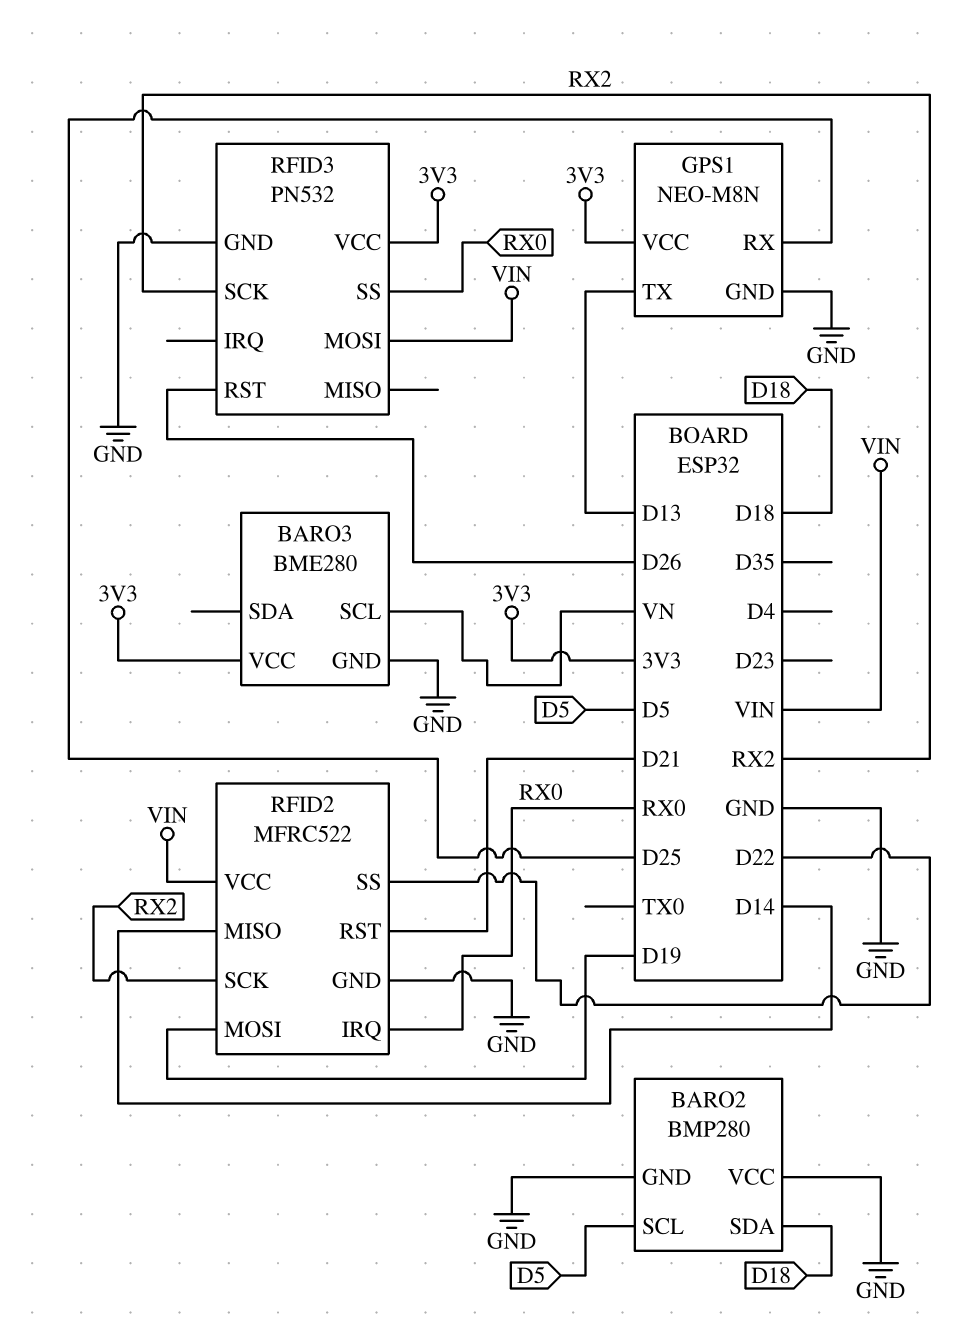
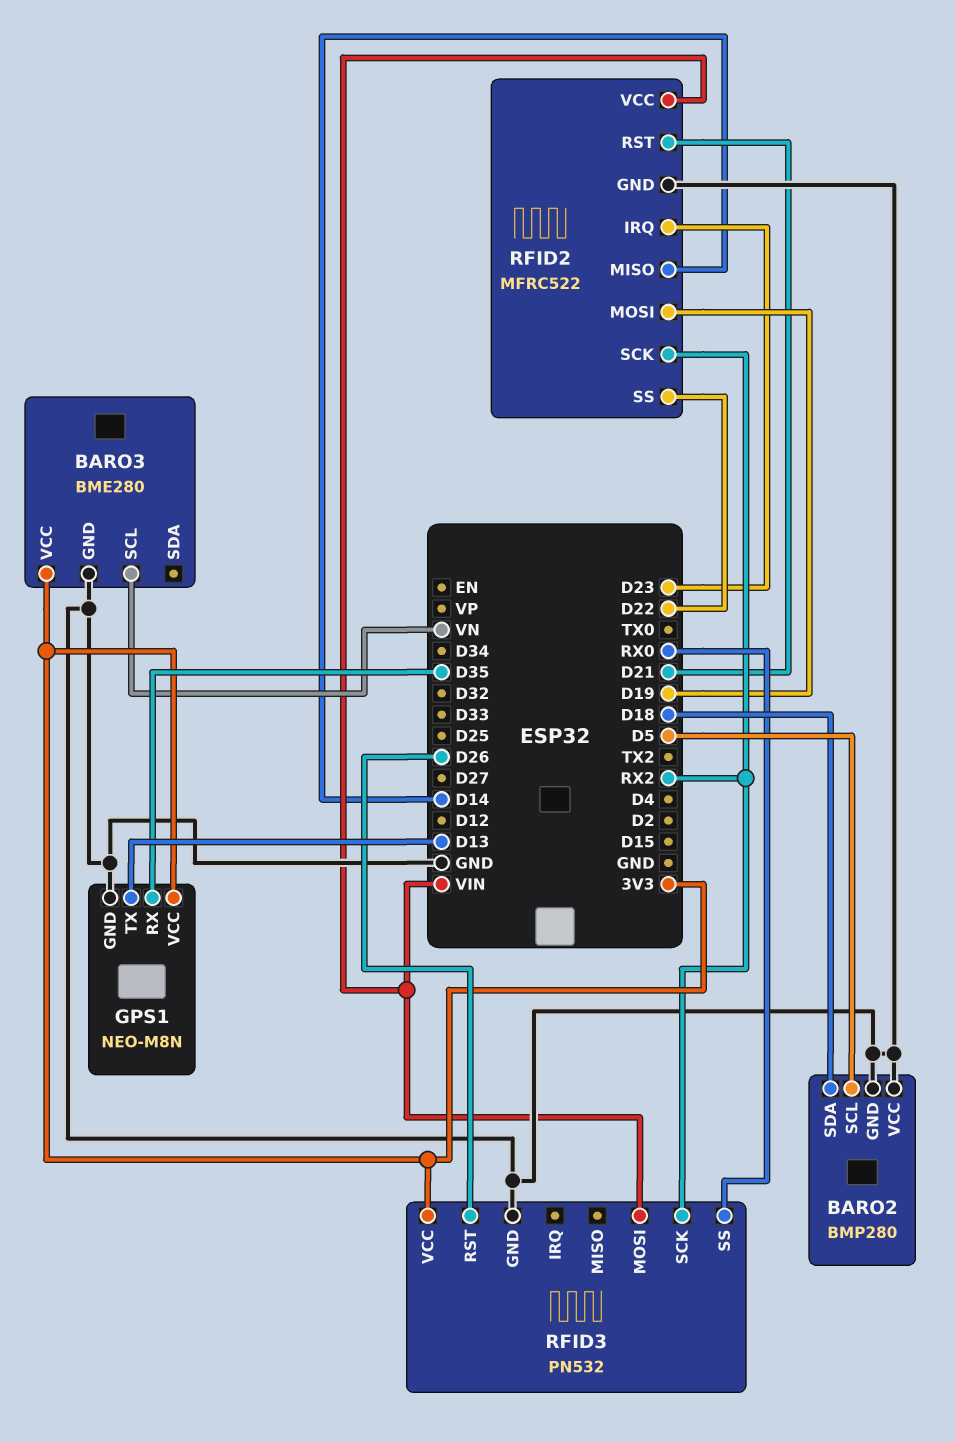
GPS1 pin RX: D25 -> D35
RFID2 pin IRQ: RX0 -> D23

